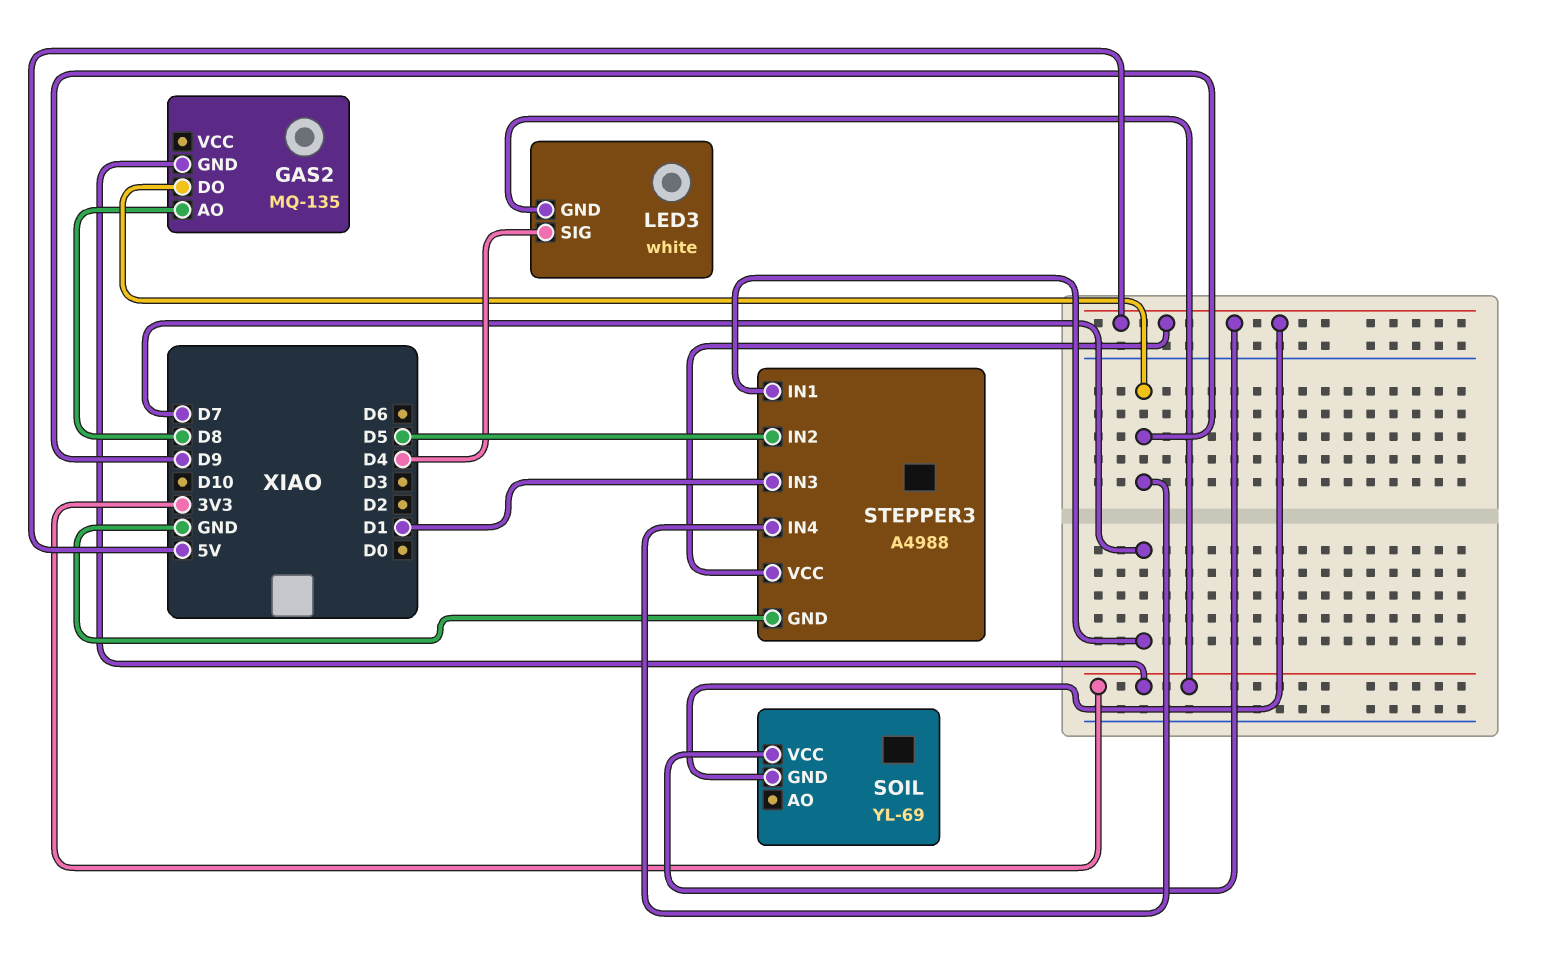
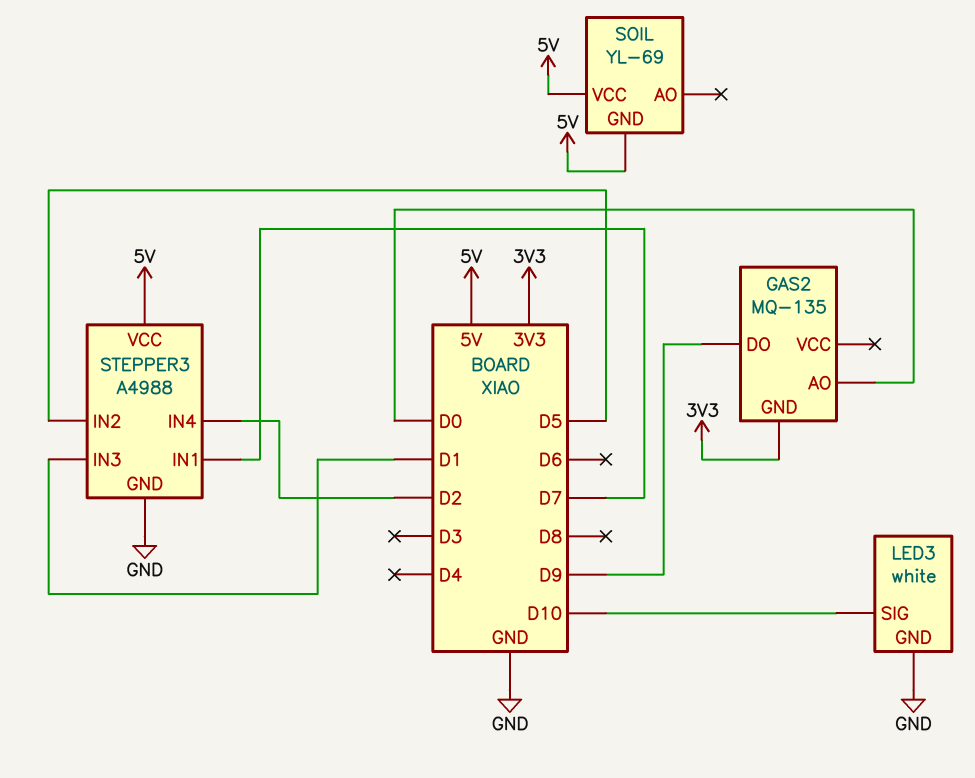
GAS2 pin AO: D8 -> D0
LED3 pin GND: 3V3 -> GND
LED3 pin SIG: D4 -> D10
STEPPER3 pin IN4: D9 -> D2

